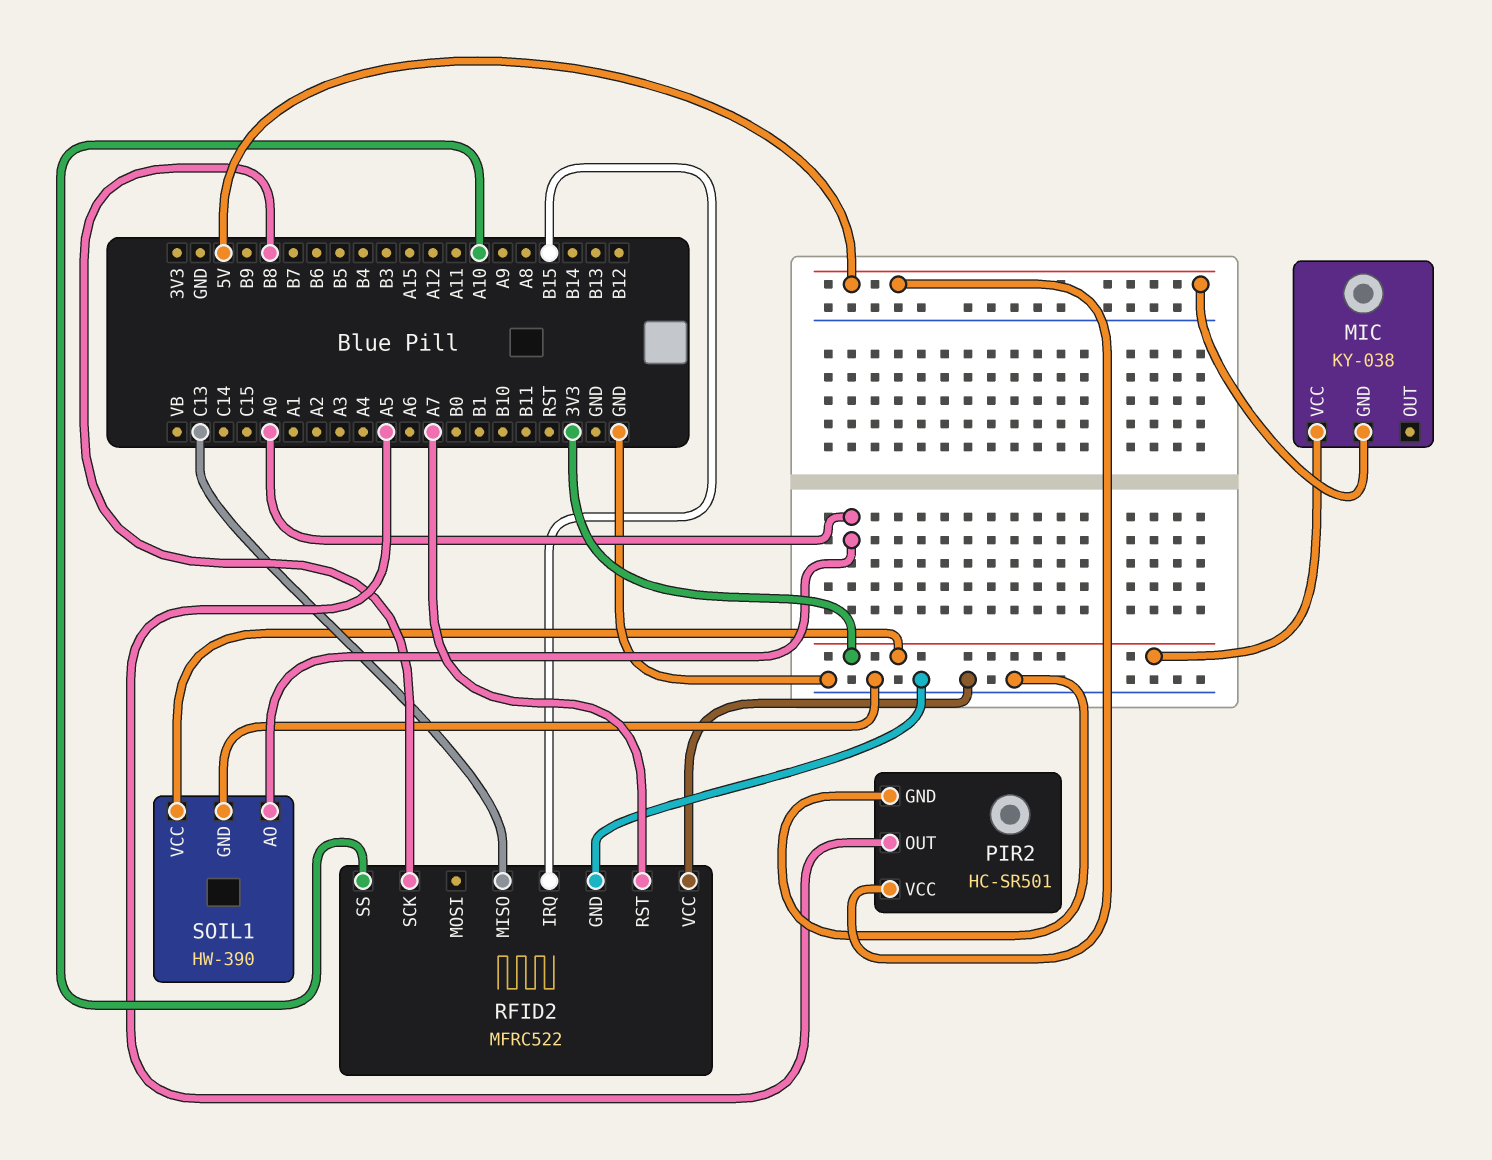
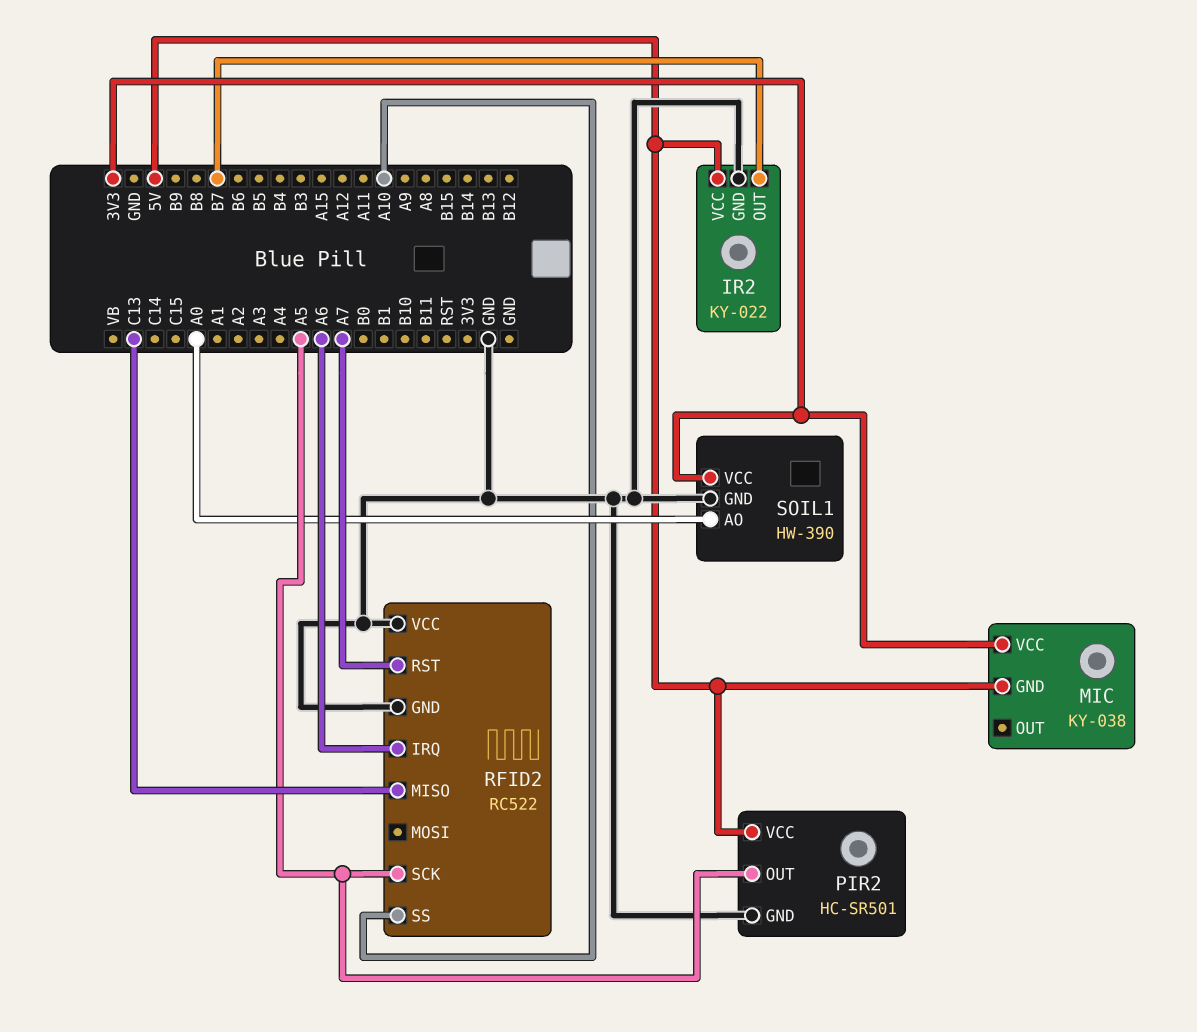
IR2: none -> KY-022
IR2 pin GND: none -> GND
IR2 pin OUT: none -> B7
IR2 pin VCC: none -> 5V
RFID2: MFRC522 -> RC522
RFID2 pin IRQ: B15 -> A6
RFID2 pin SCK: B8 -> A5

